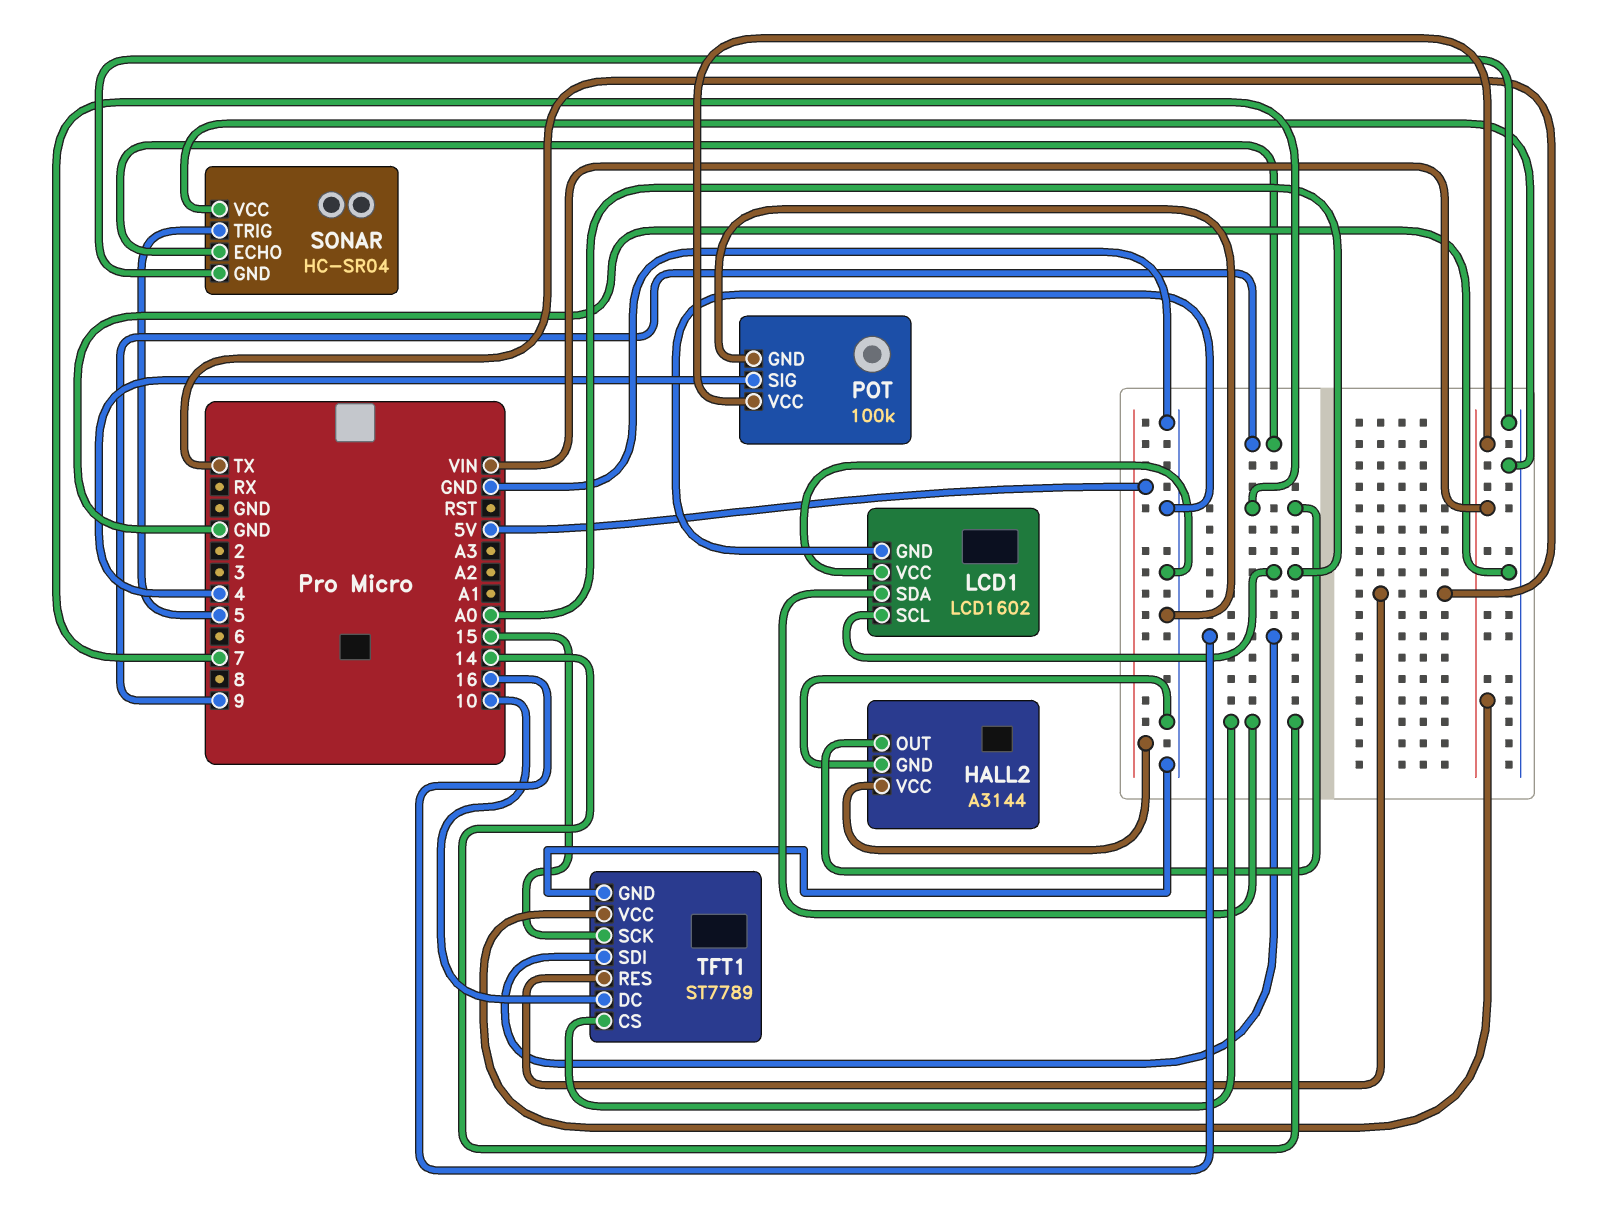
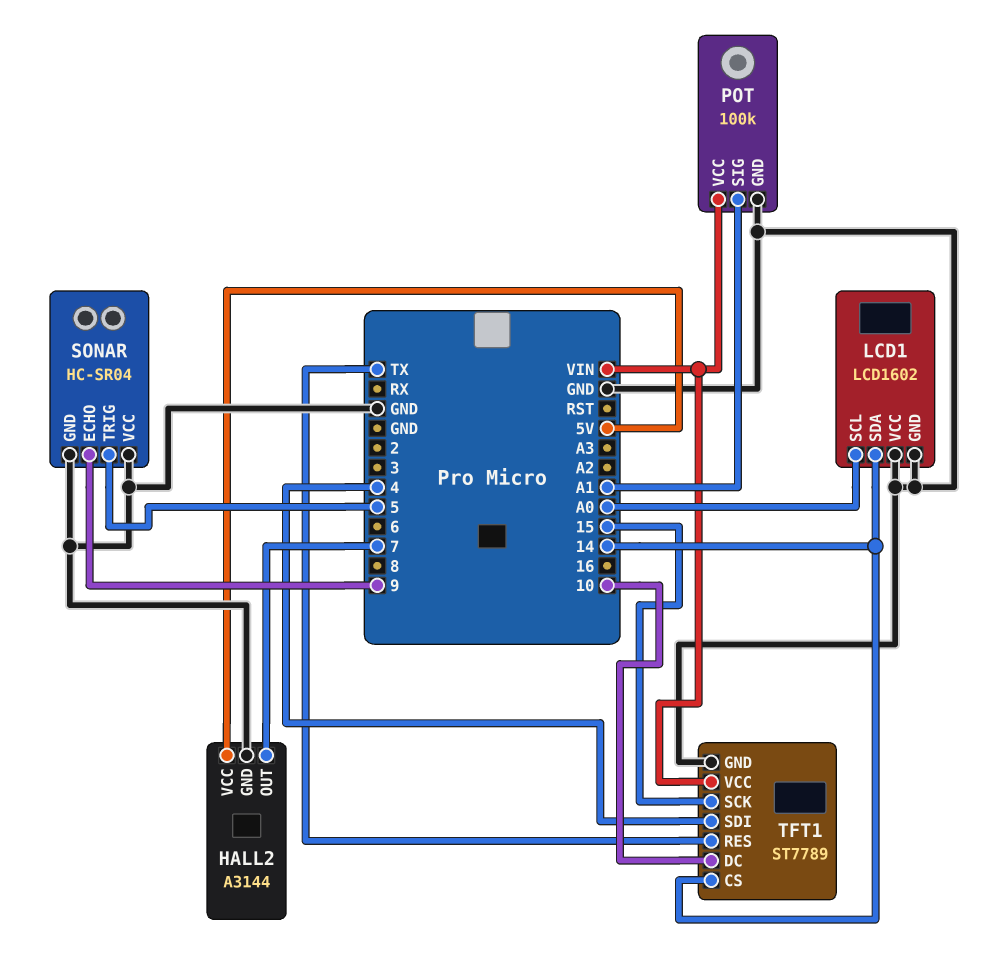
POT pin SIG: 4 -> A1
TFT1 pin SDI: 16 -> 4

